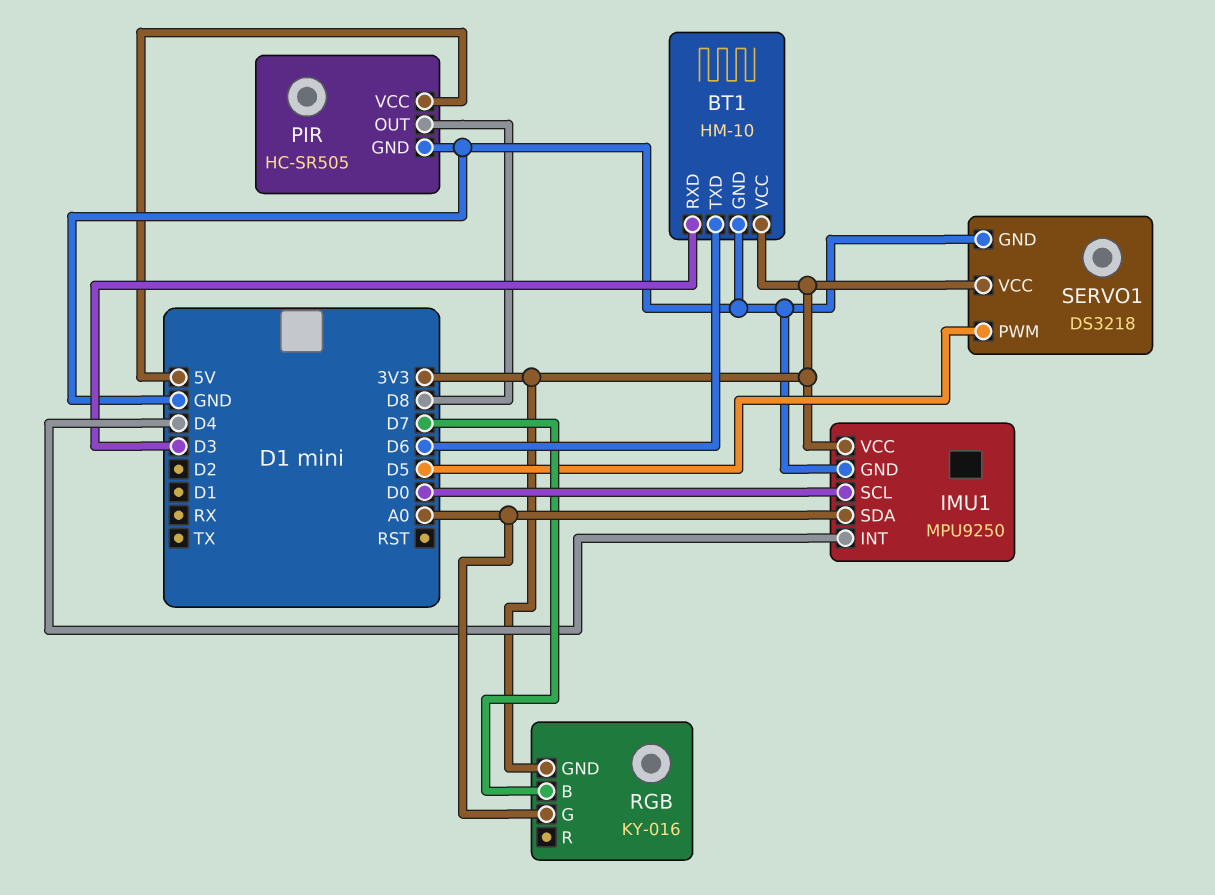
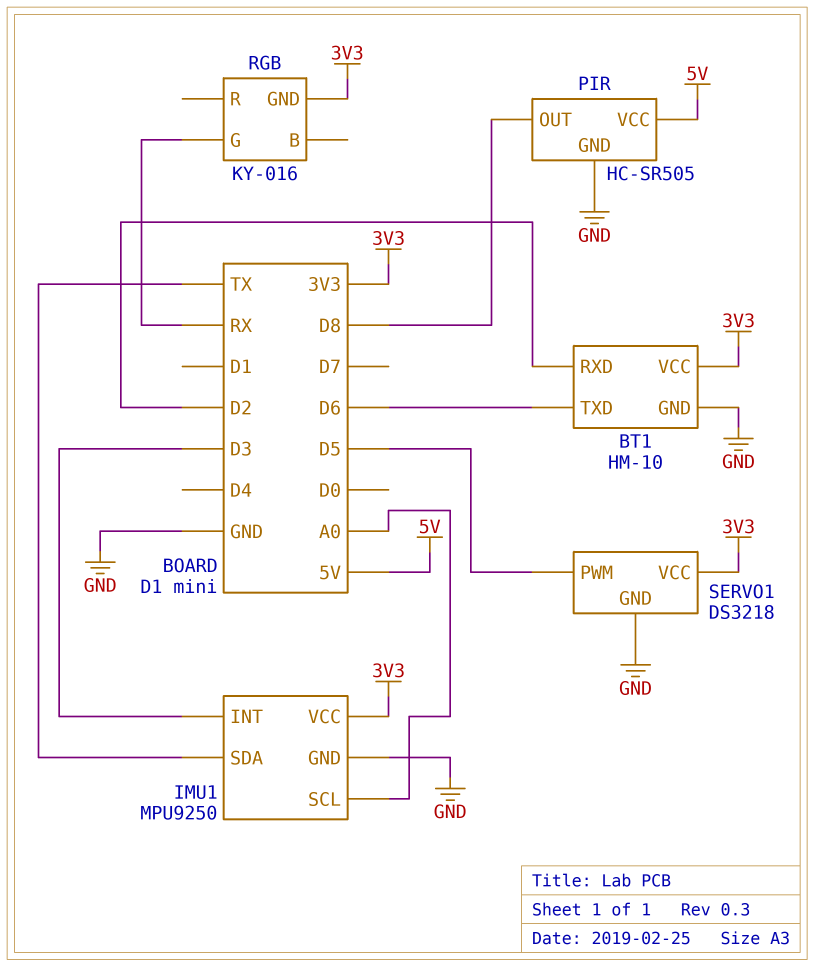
BT1 pin RXD: D3 -> D2
IMU1 pin INT: D4 -> D3
IMU1 pin SCL: D0 -> A0
IMU1 pin SDA: A0 -> TX
RGB pin B: D7 -> none
RGB pin G: A0 -> RX

